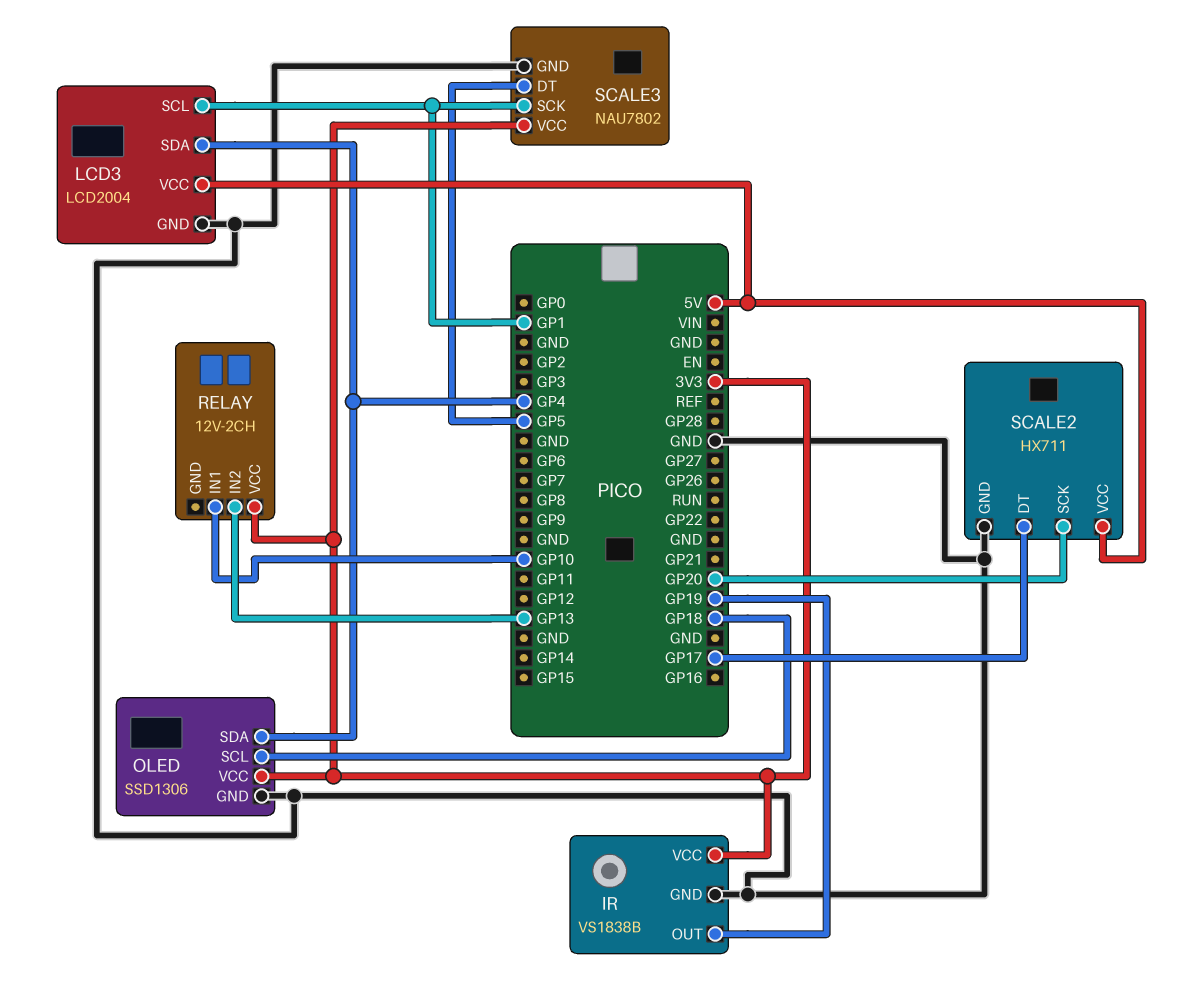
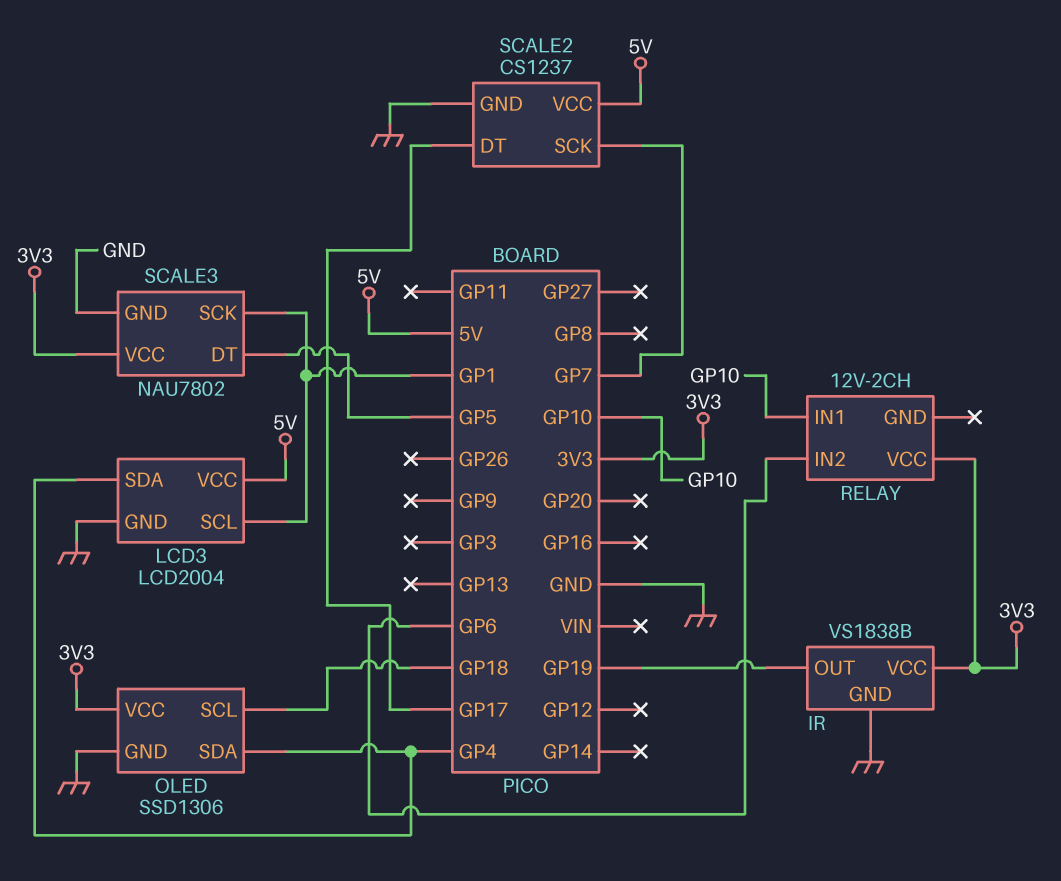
RELAY pin IN2: GP13 -> GP6
SCALE2: HX711 -> CS1237
SCALE2 pin SCK: GP20 -> GP7

